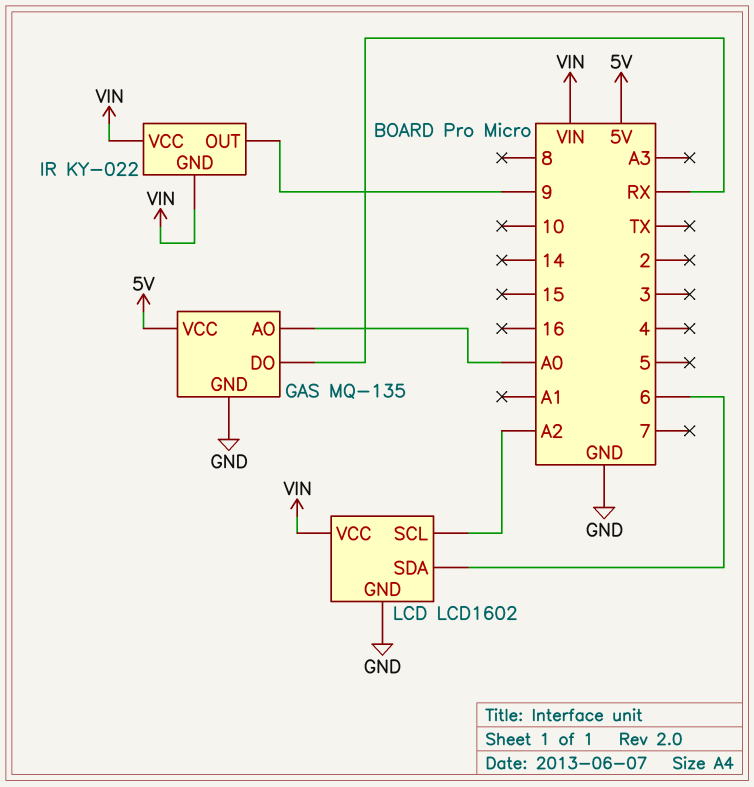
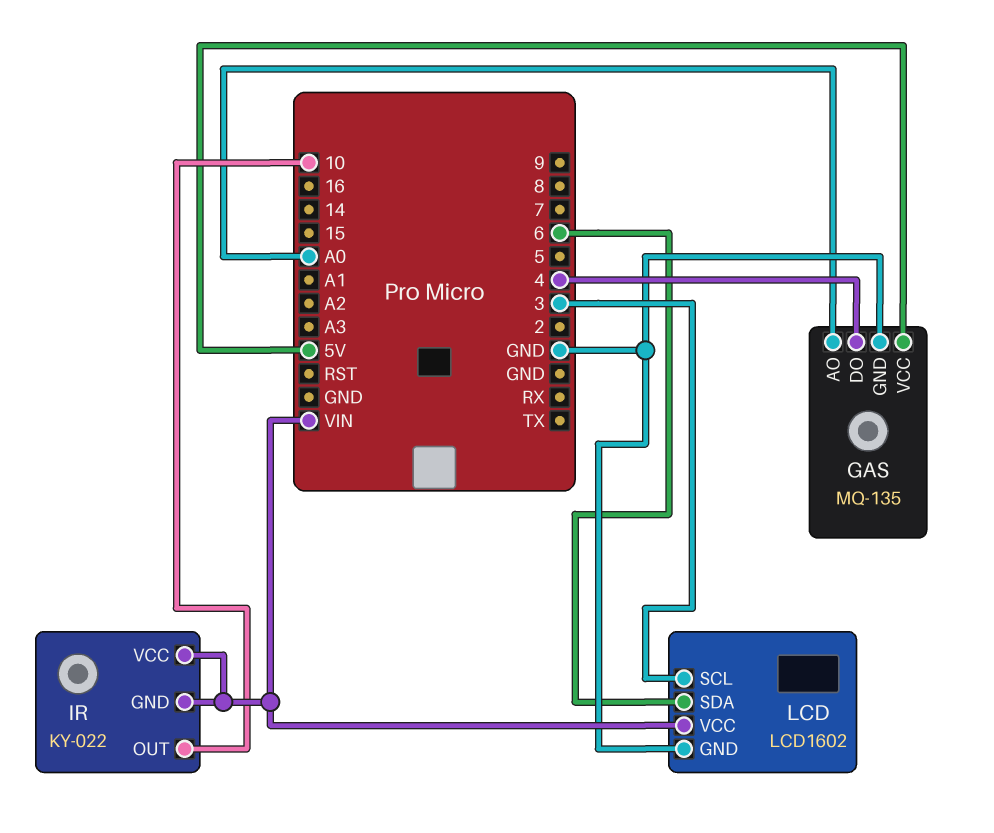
GAS pin DO: RX -> 4
IR pin OUT: 9 -> 10
LCD pin SCL: A2 -> 3

